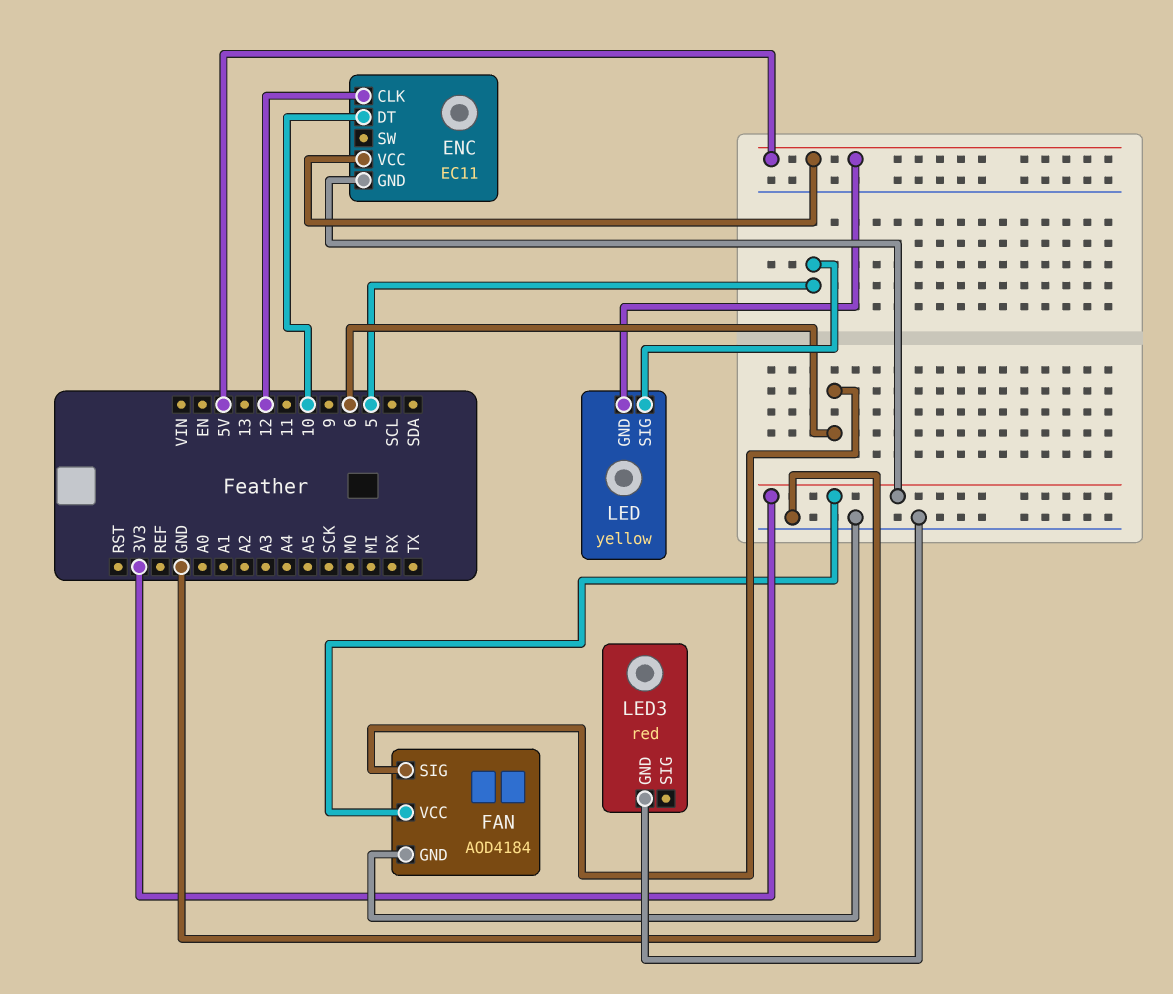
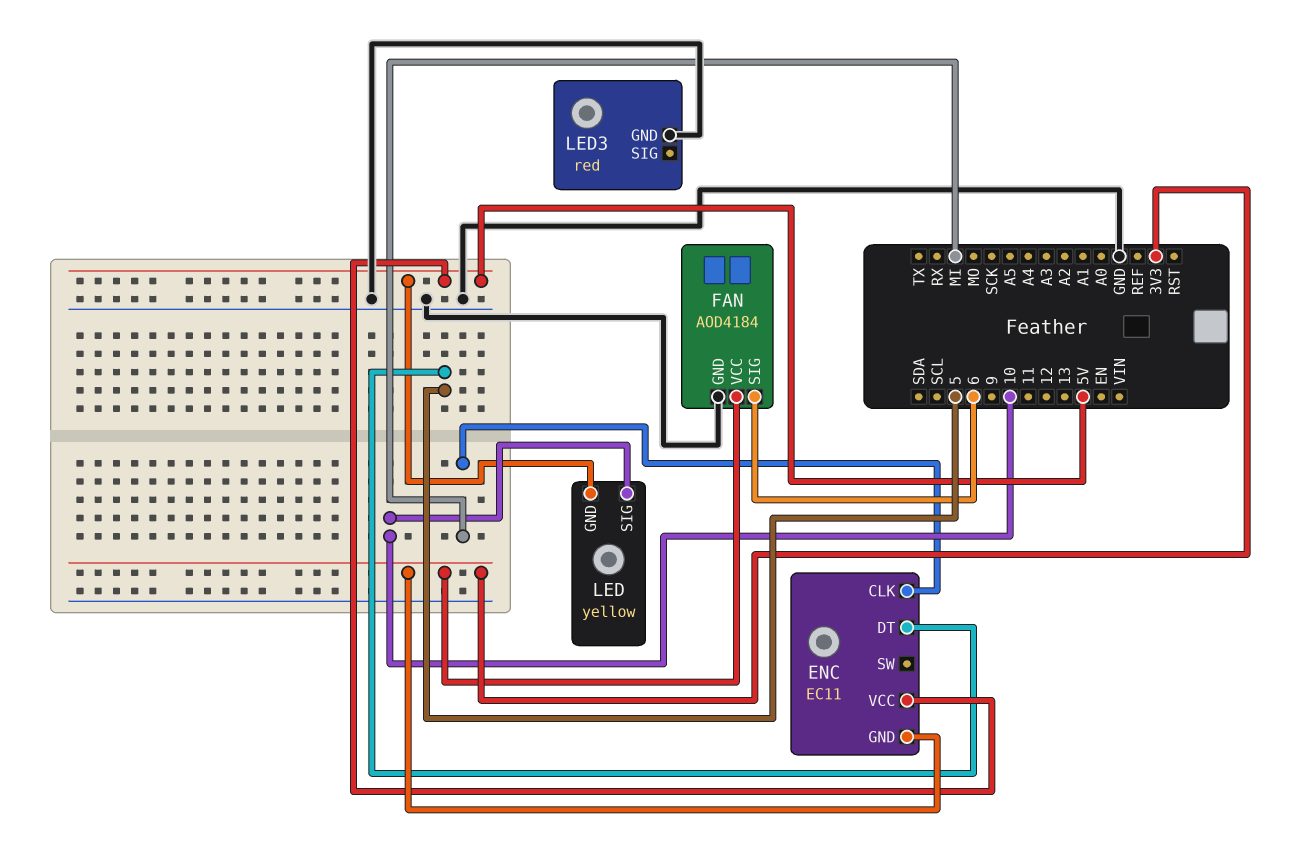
ENC pin CLK: 12 -> MI
ENC pin DT: 10 -> 5
LED pin SIG: 5 -> 10

